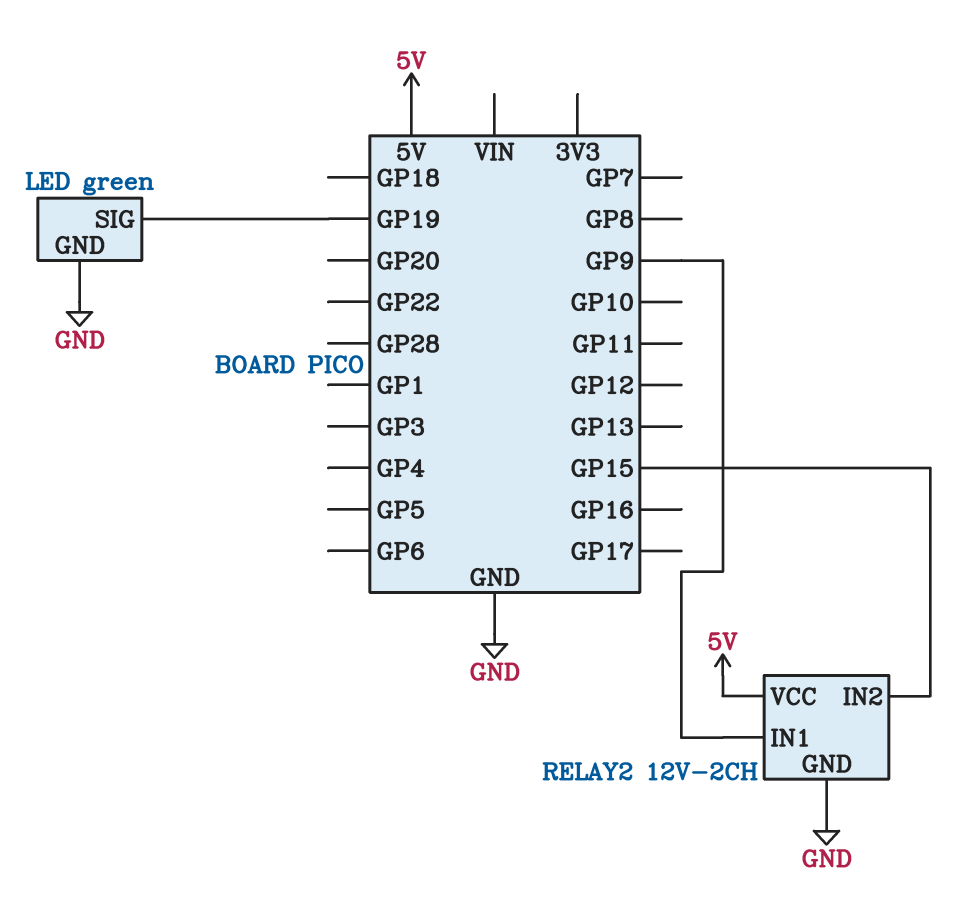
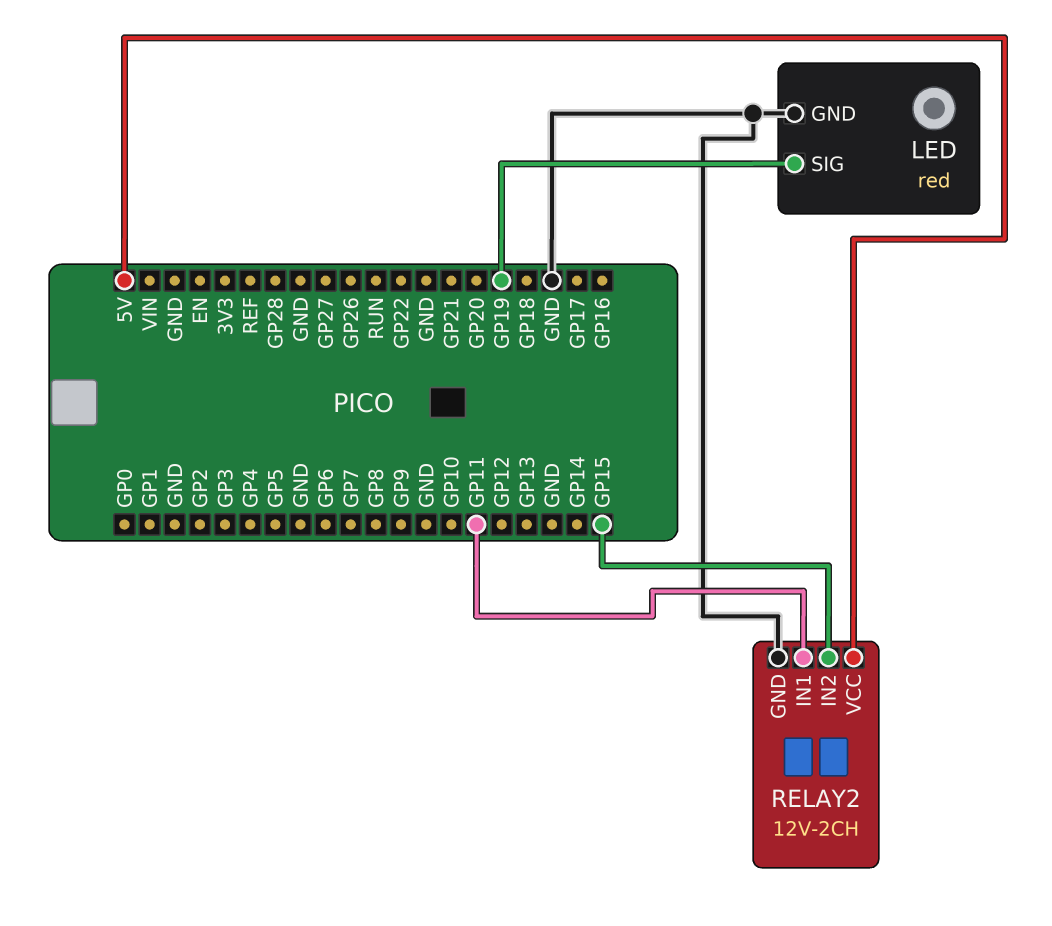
LED: green -> red
RELAY2 pin IN1: GP9 -> GP11

